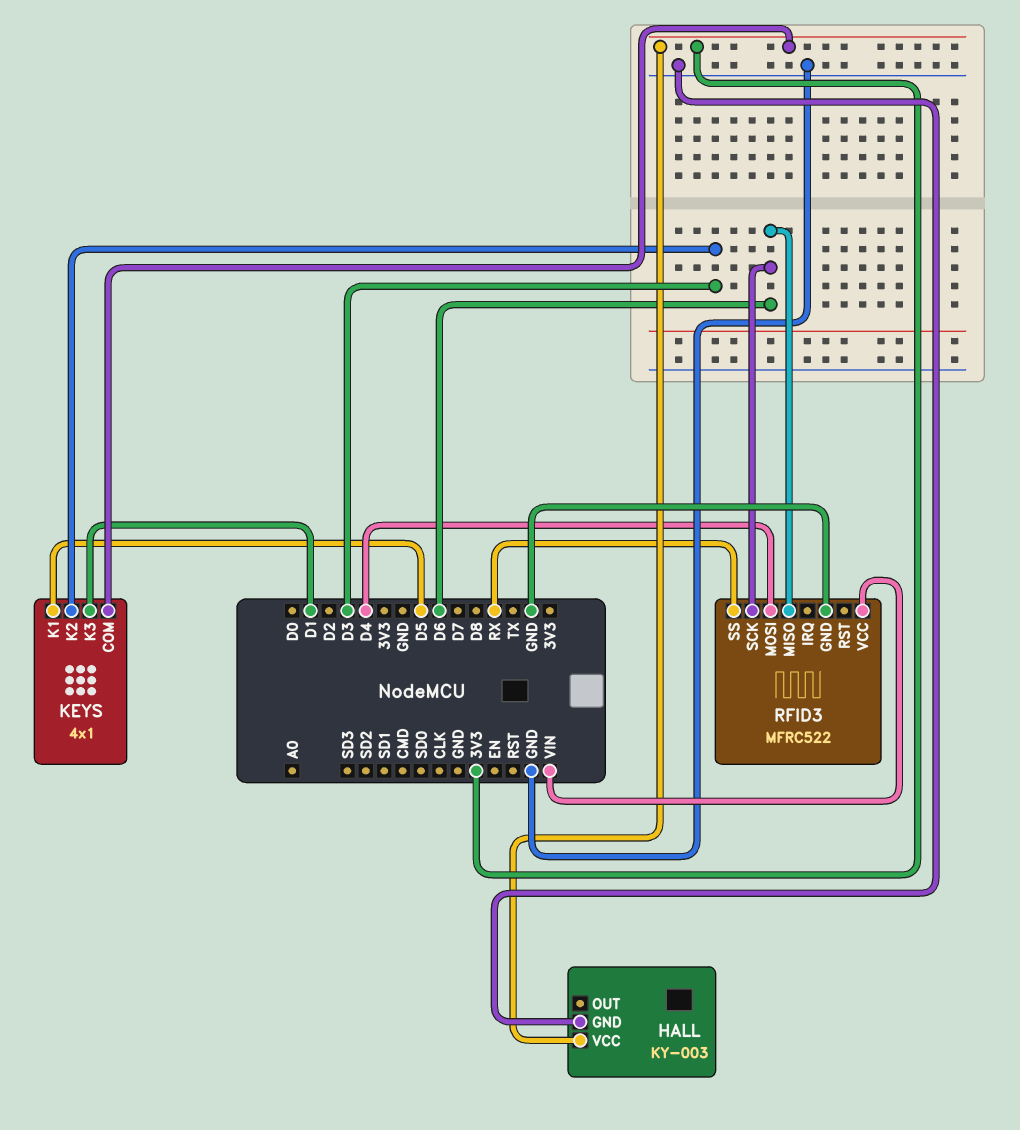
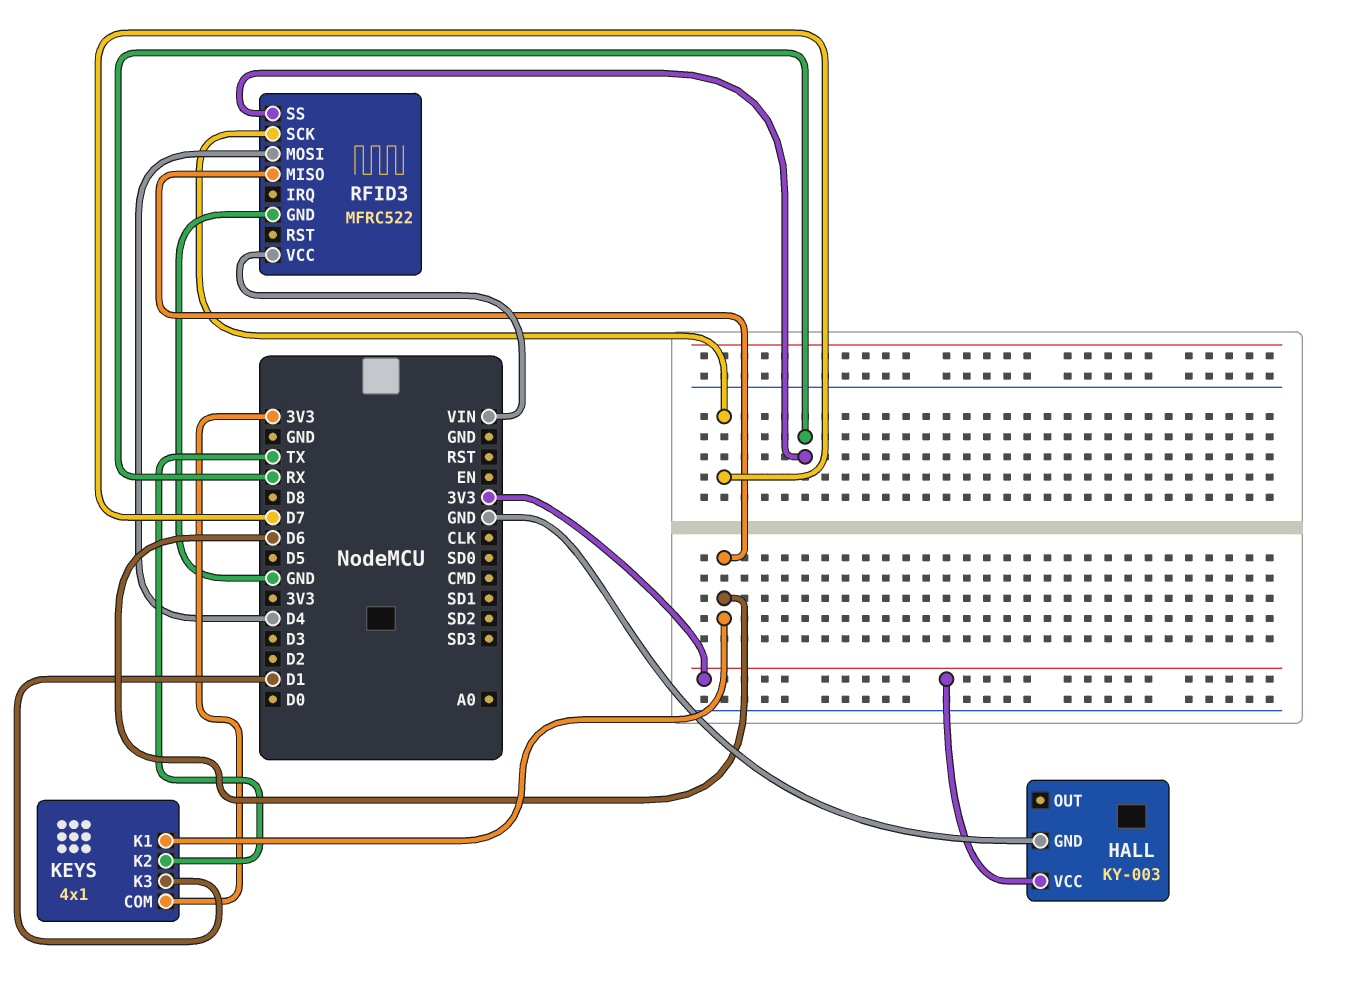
KEYS pin K1: D5 -> D6
KEYS pin K2: D3 -> TX
RFID3 pin SCK: D6 -> D7

